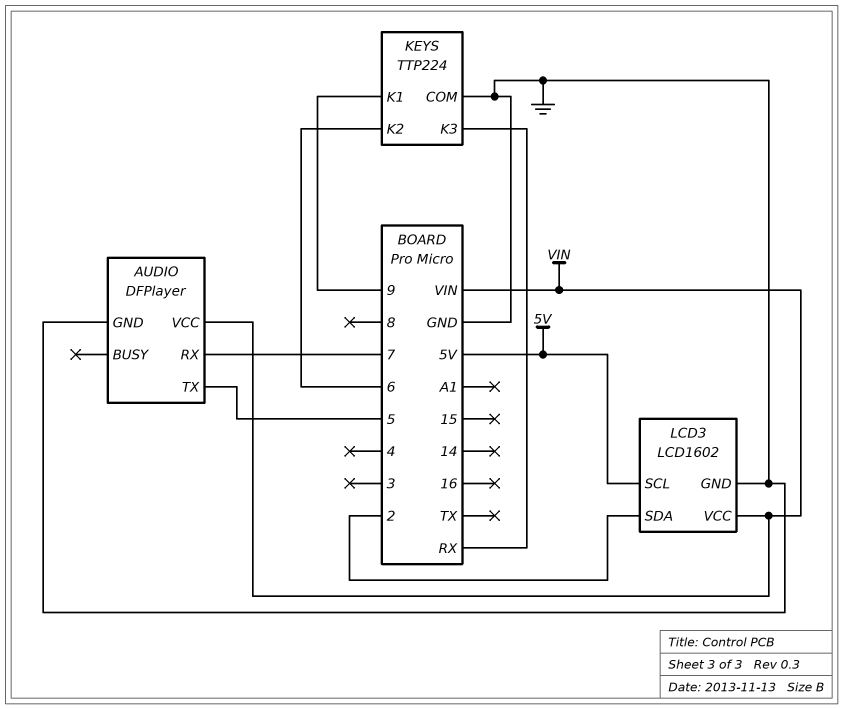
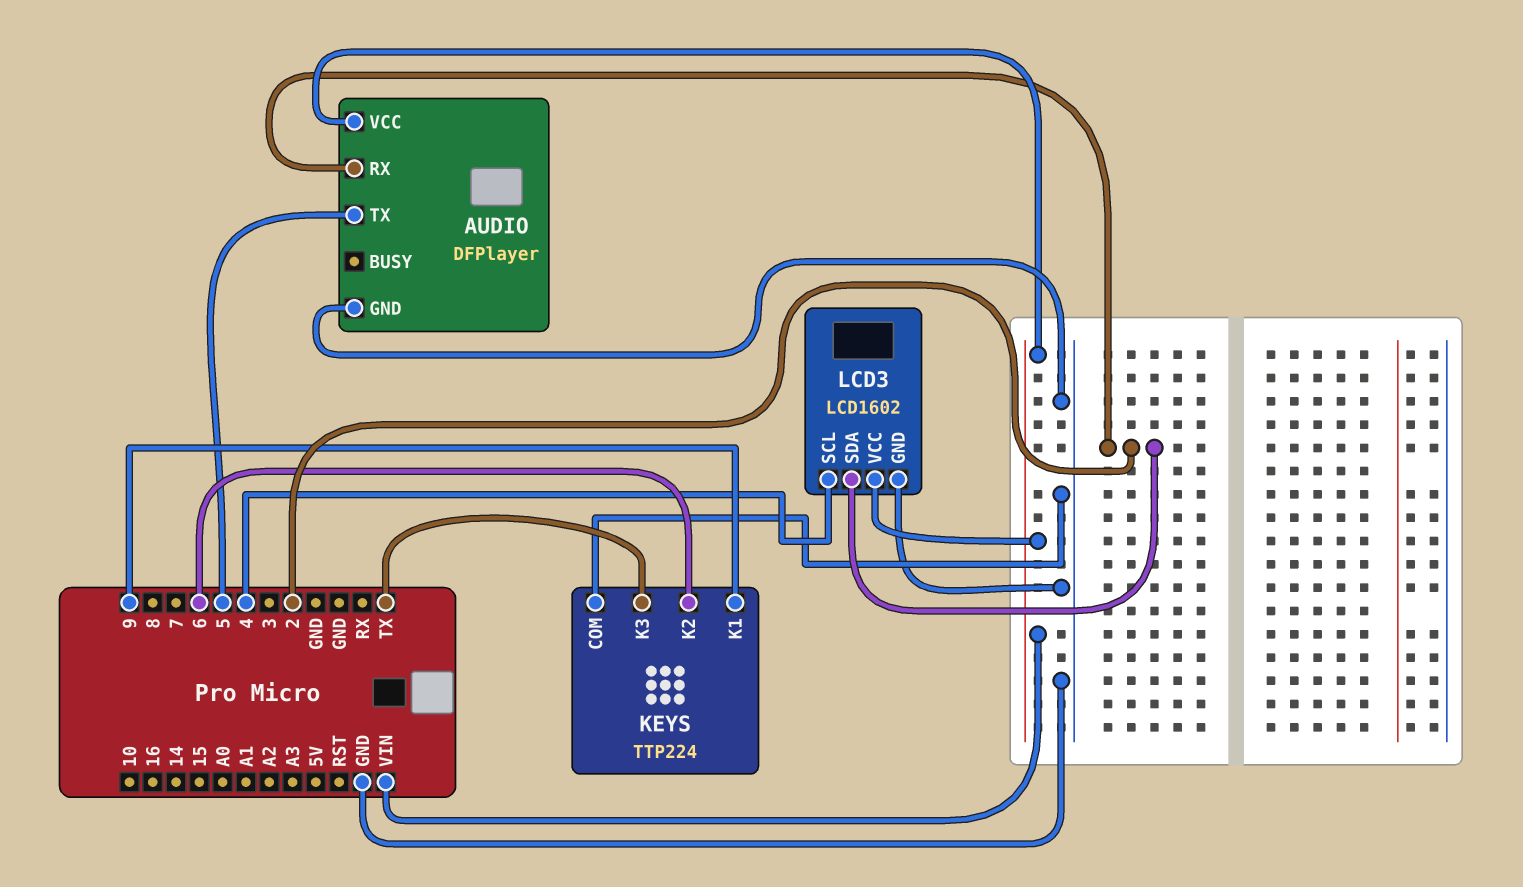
AUDIO pin RX: 7 -> 2
KEYS pin K3: RX -> TX
LCD3 pin SCL: 5V -> 4

